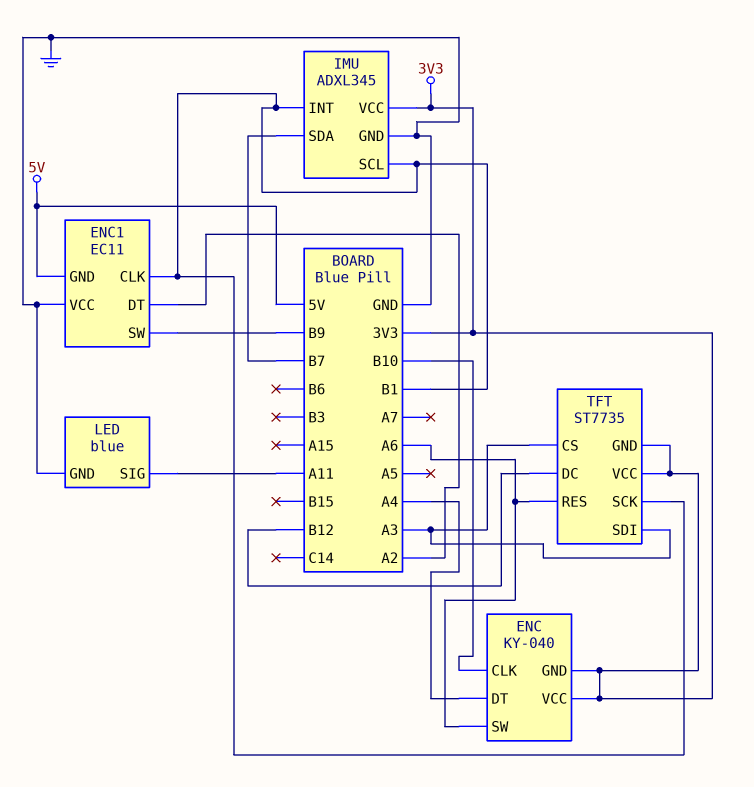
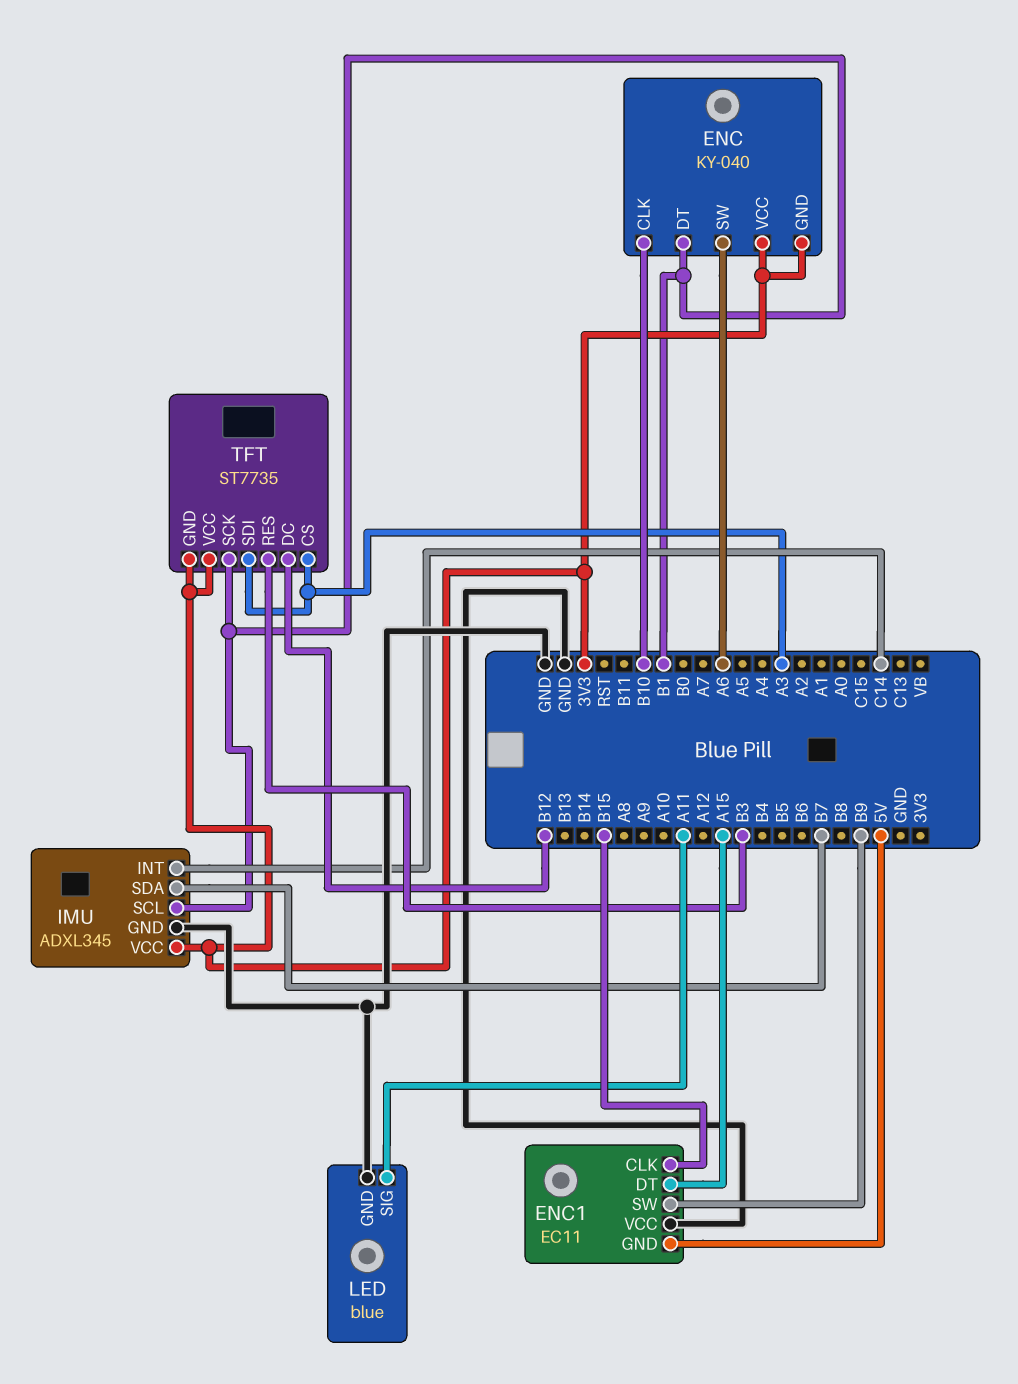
ENC pin DT: A4 -> B1
ENC1 pin CLK: B1 -> B15
ENC1 pin DT: A2 -> A15
IMU pin INT: B1 -> C14
TFT pin RES: A6 -> B3

